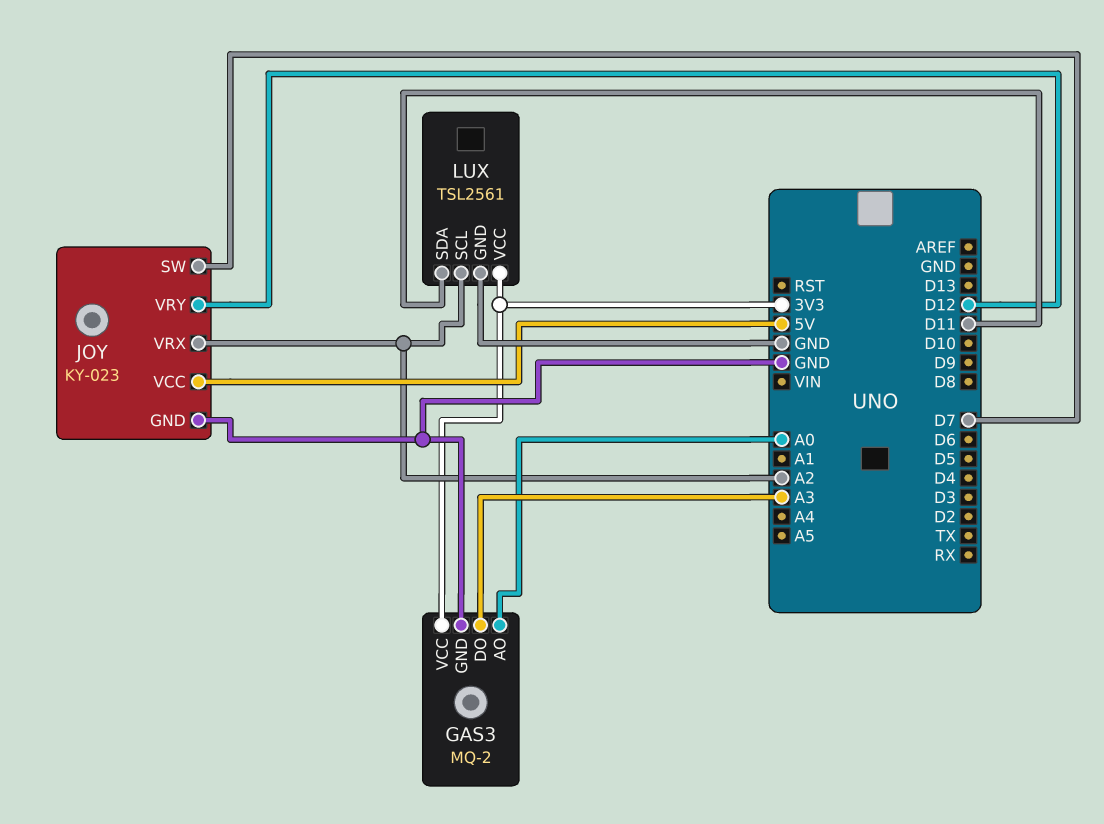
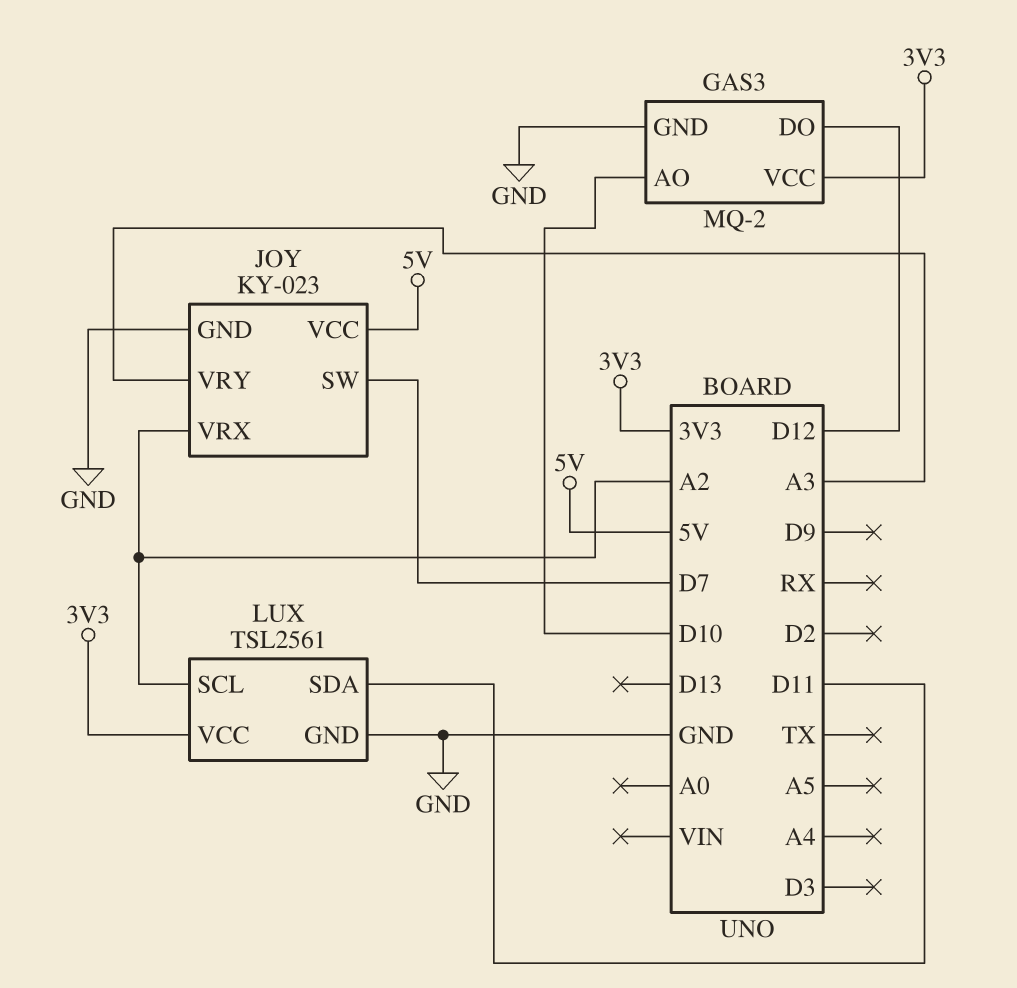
GAS3 pin AO: A0 -> D10
GAS3 pin DO: A3 -> D12
JOY pin VRY: D12 -> A3

